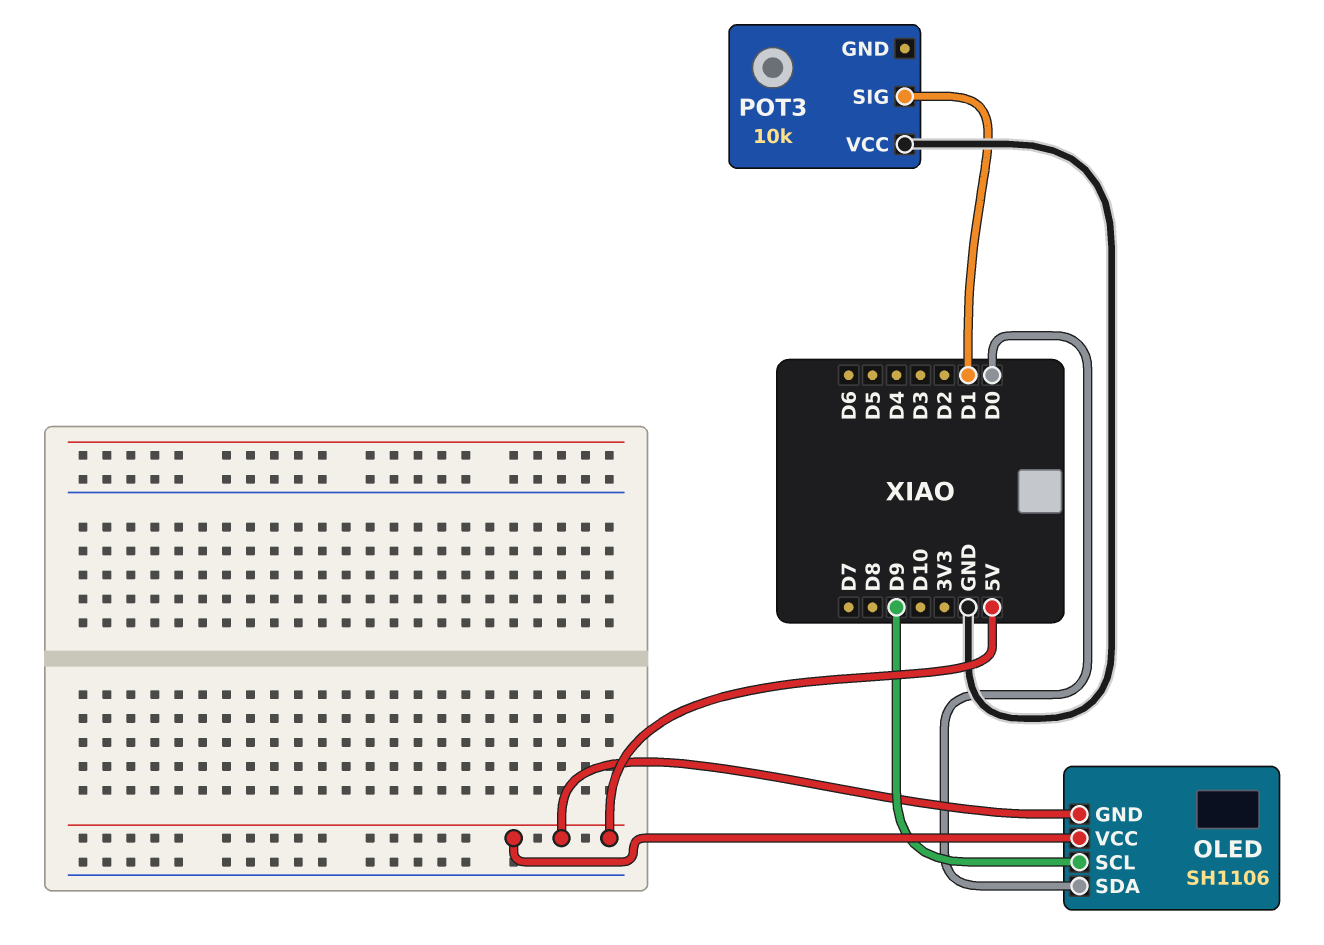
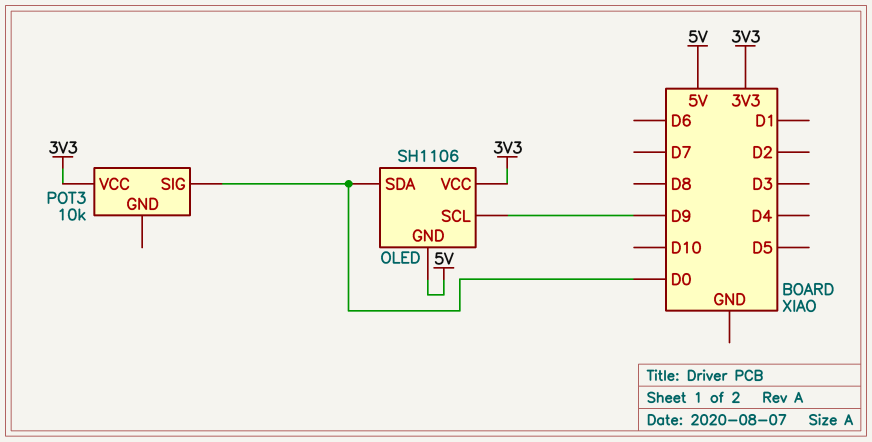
OLED pin VCC: 5V -> 3V3
POT3 pin SIG: D1 -> D0
POT3 pin VCC: GND -> 3V3

